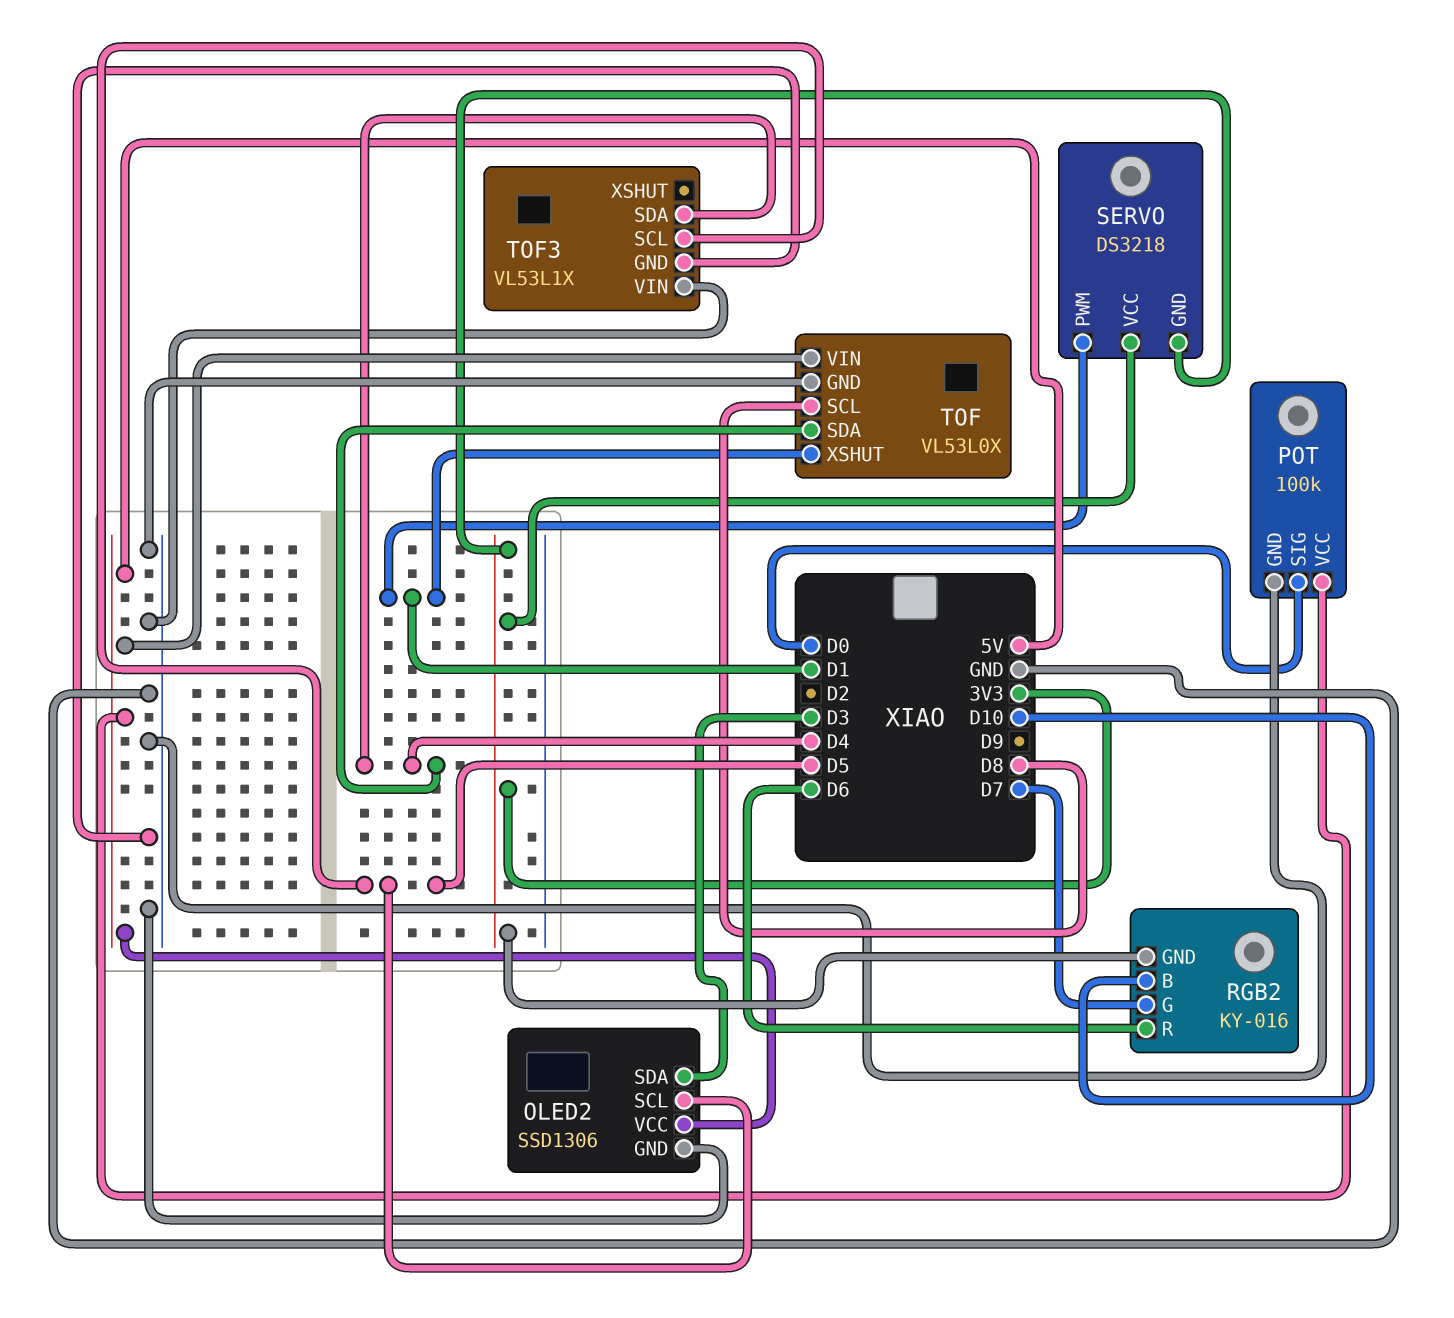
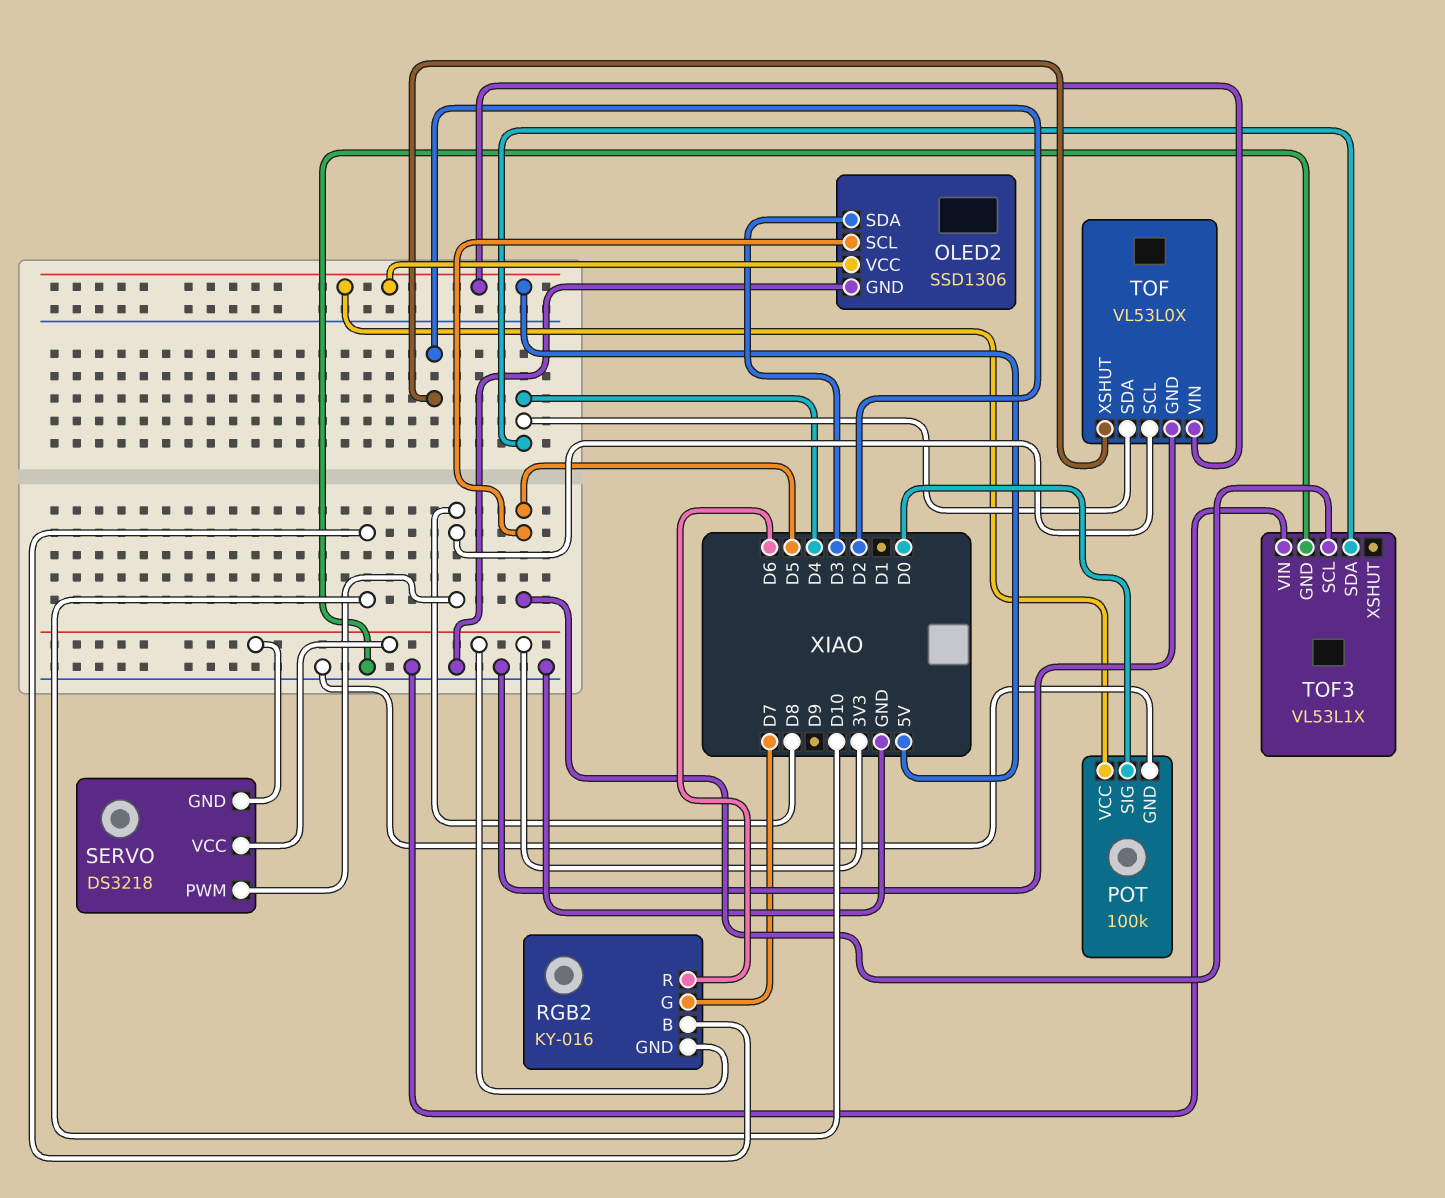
SERVO pin PWM: D1 -> D8
TOF pin XSHUT: D1 -> D2

